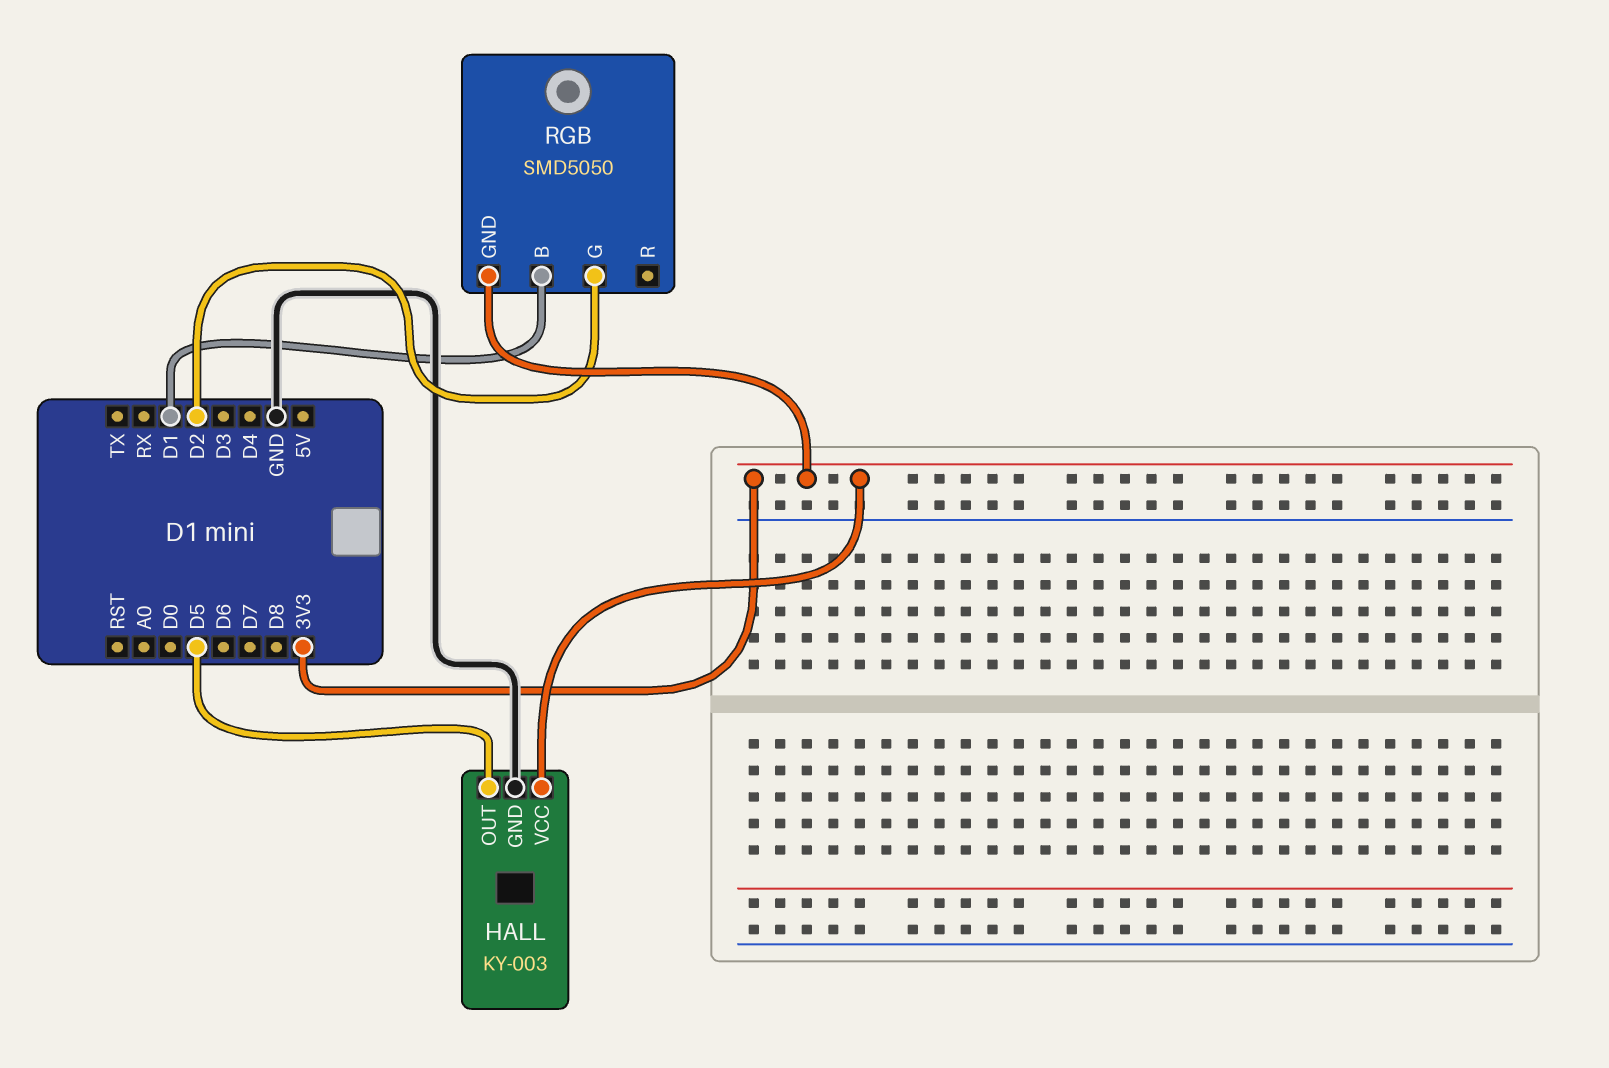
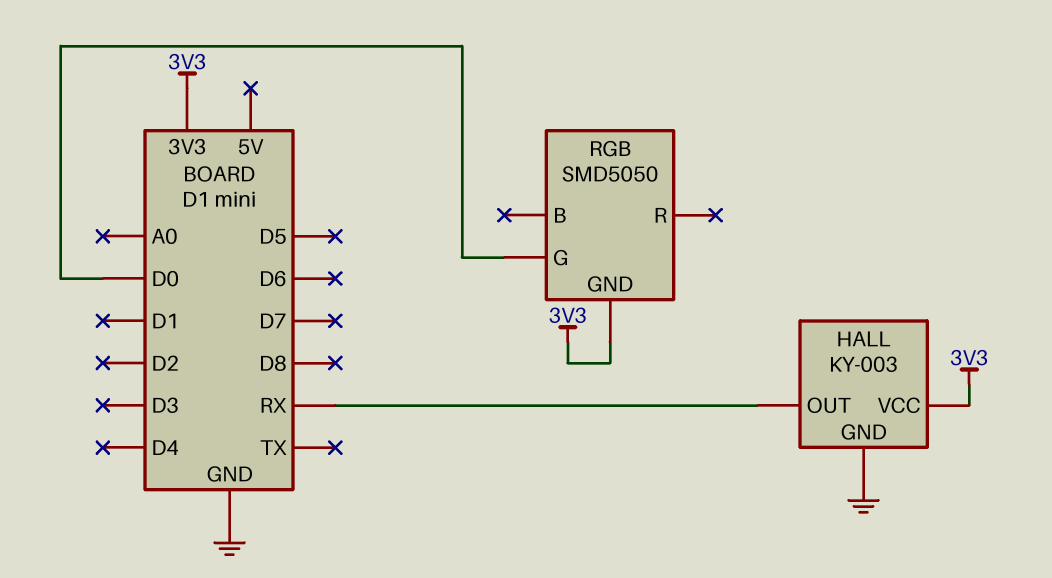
HALL pin OUT: D5 -> RX
RGB pin B: D1 -> none
RGB pin G: D2 -> D0

